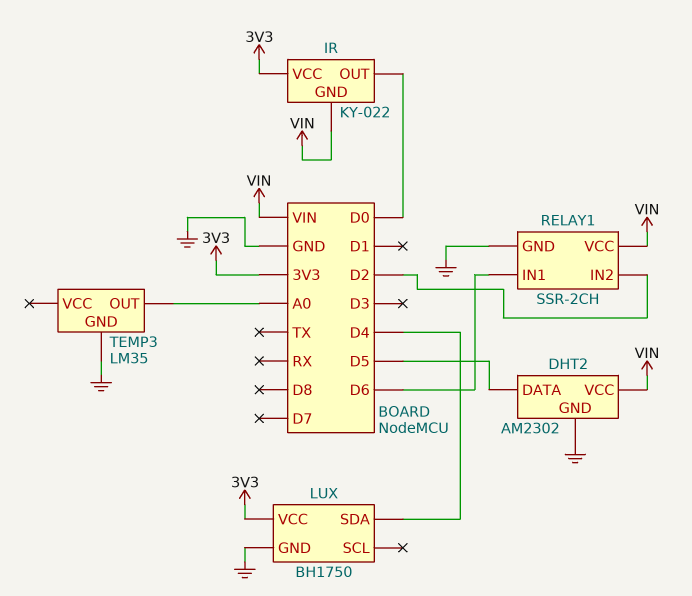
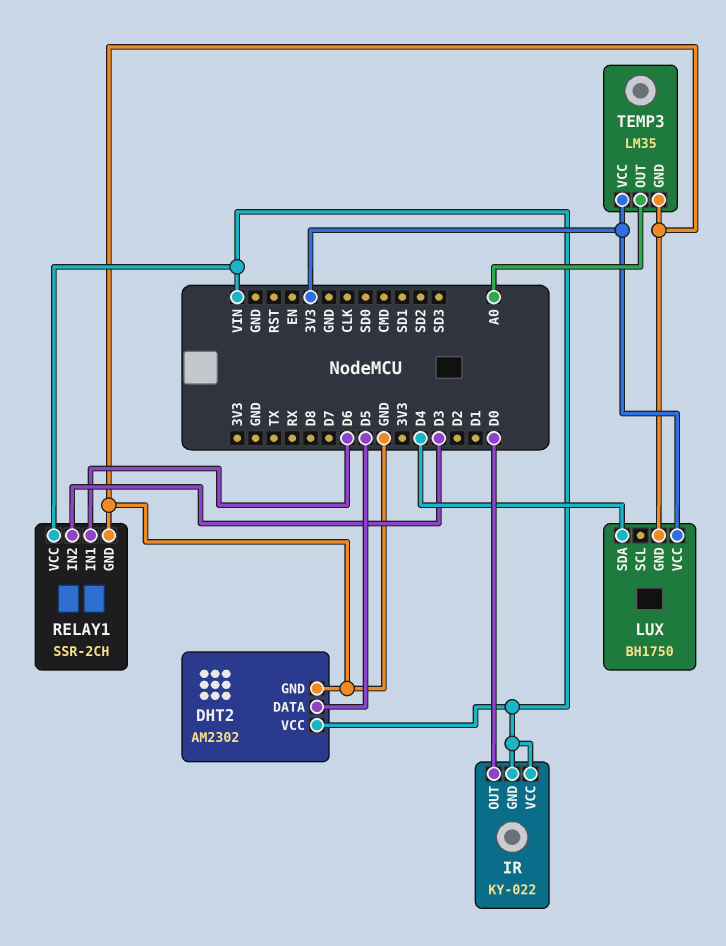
IR pin VCC: 3V3 -> VIN
RELAY1 pin IN2: D2 -> D3
TEMP3 pin VCC: none -> 3V3

